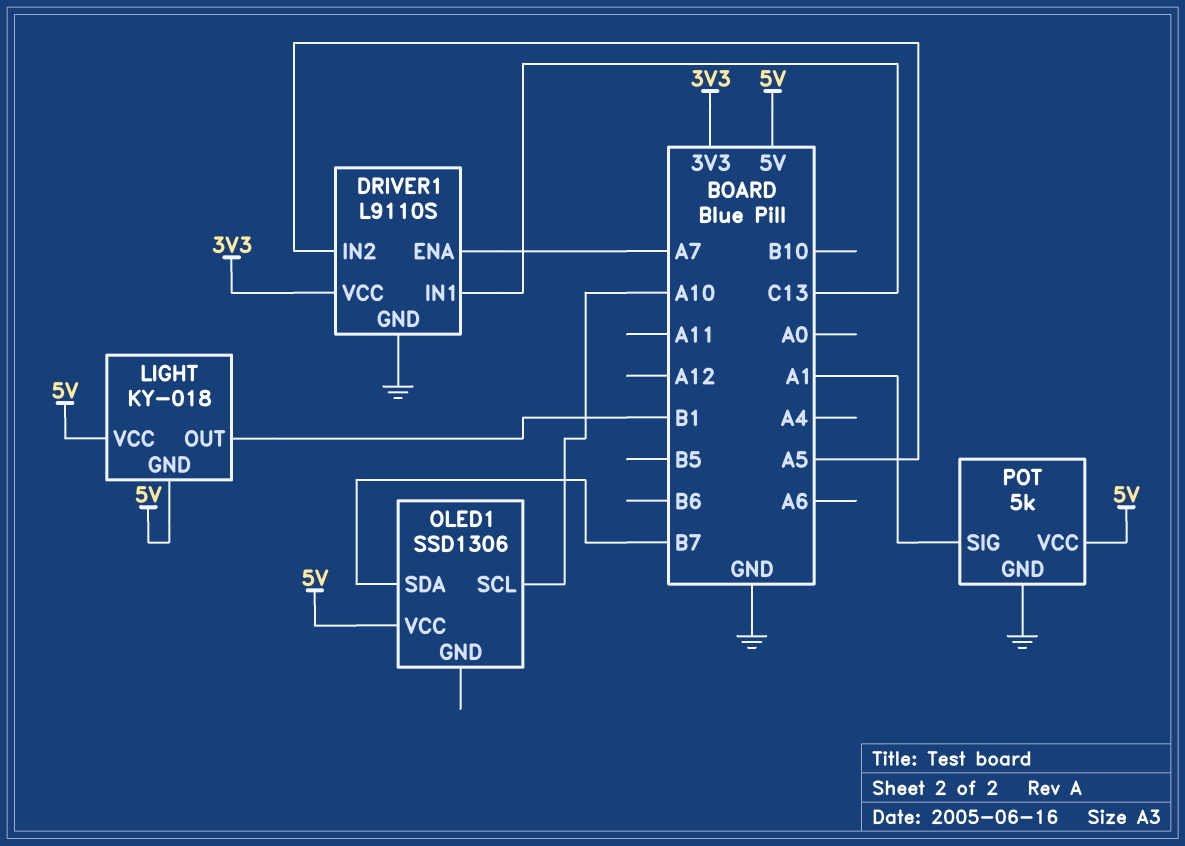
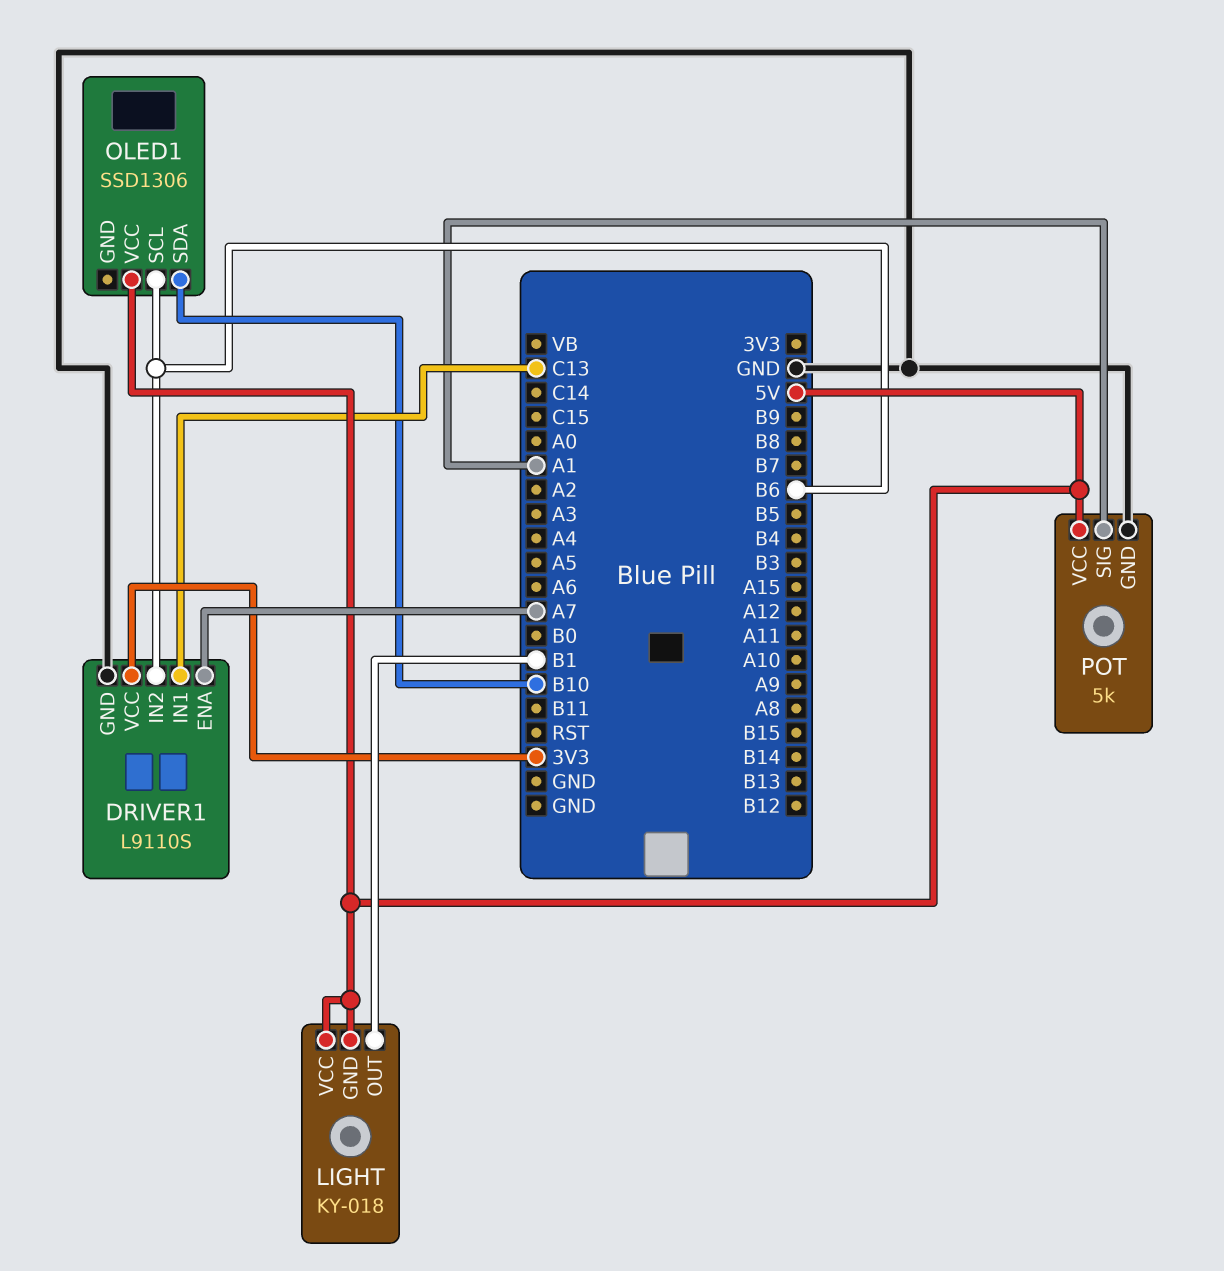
DRIVER1 pin IN2: A5 -> B6
OLED1 pin SCL: A10 -> B6
OLED1 pin SDA: B7 -> B10

